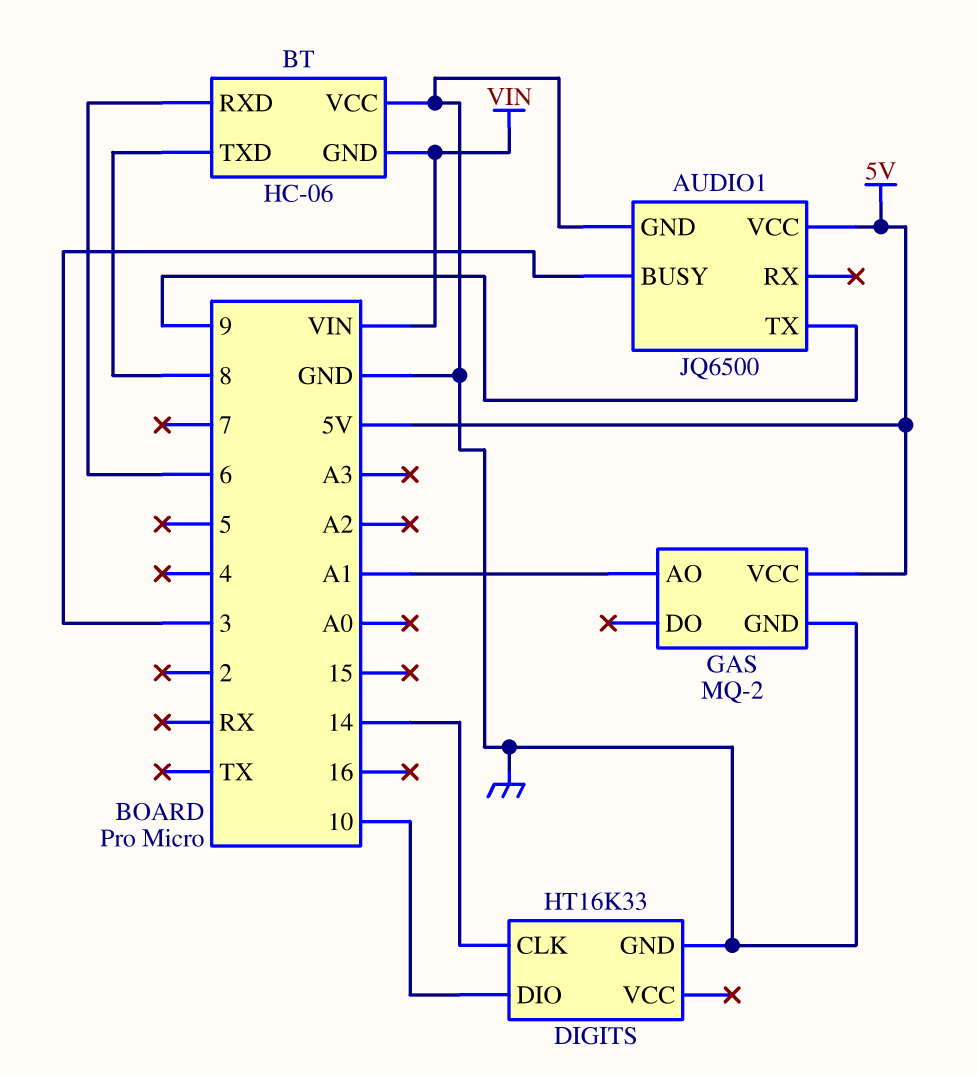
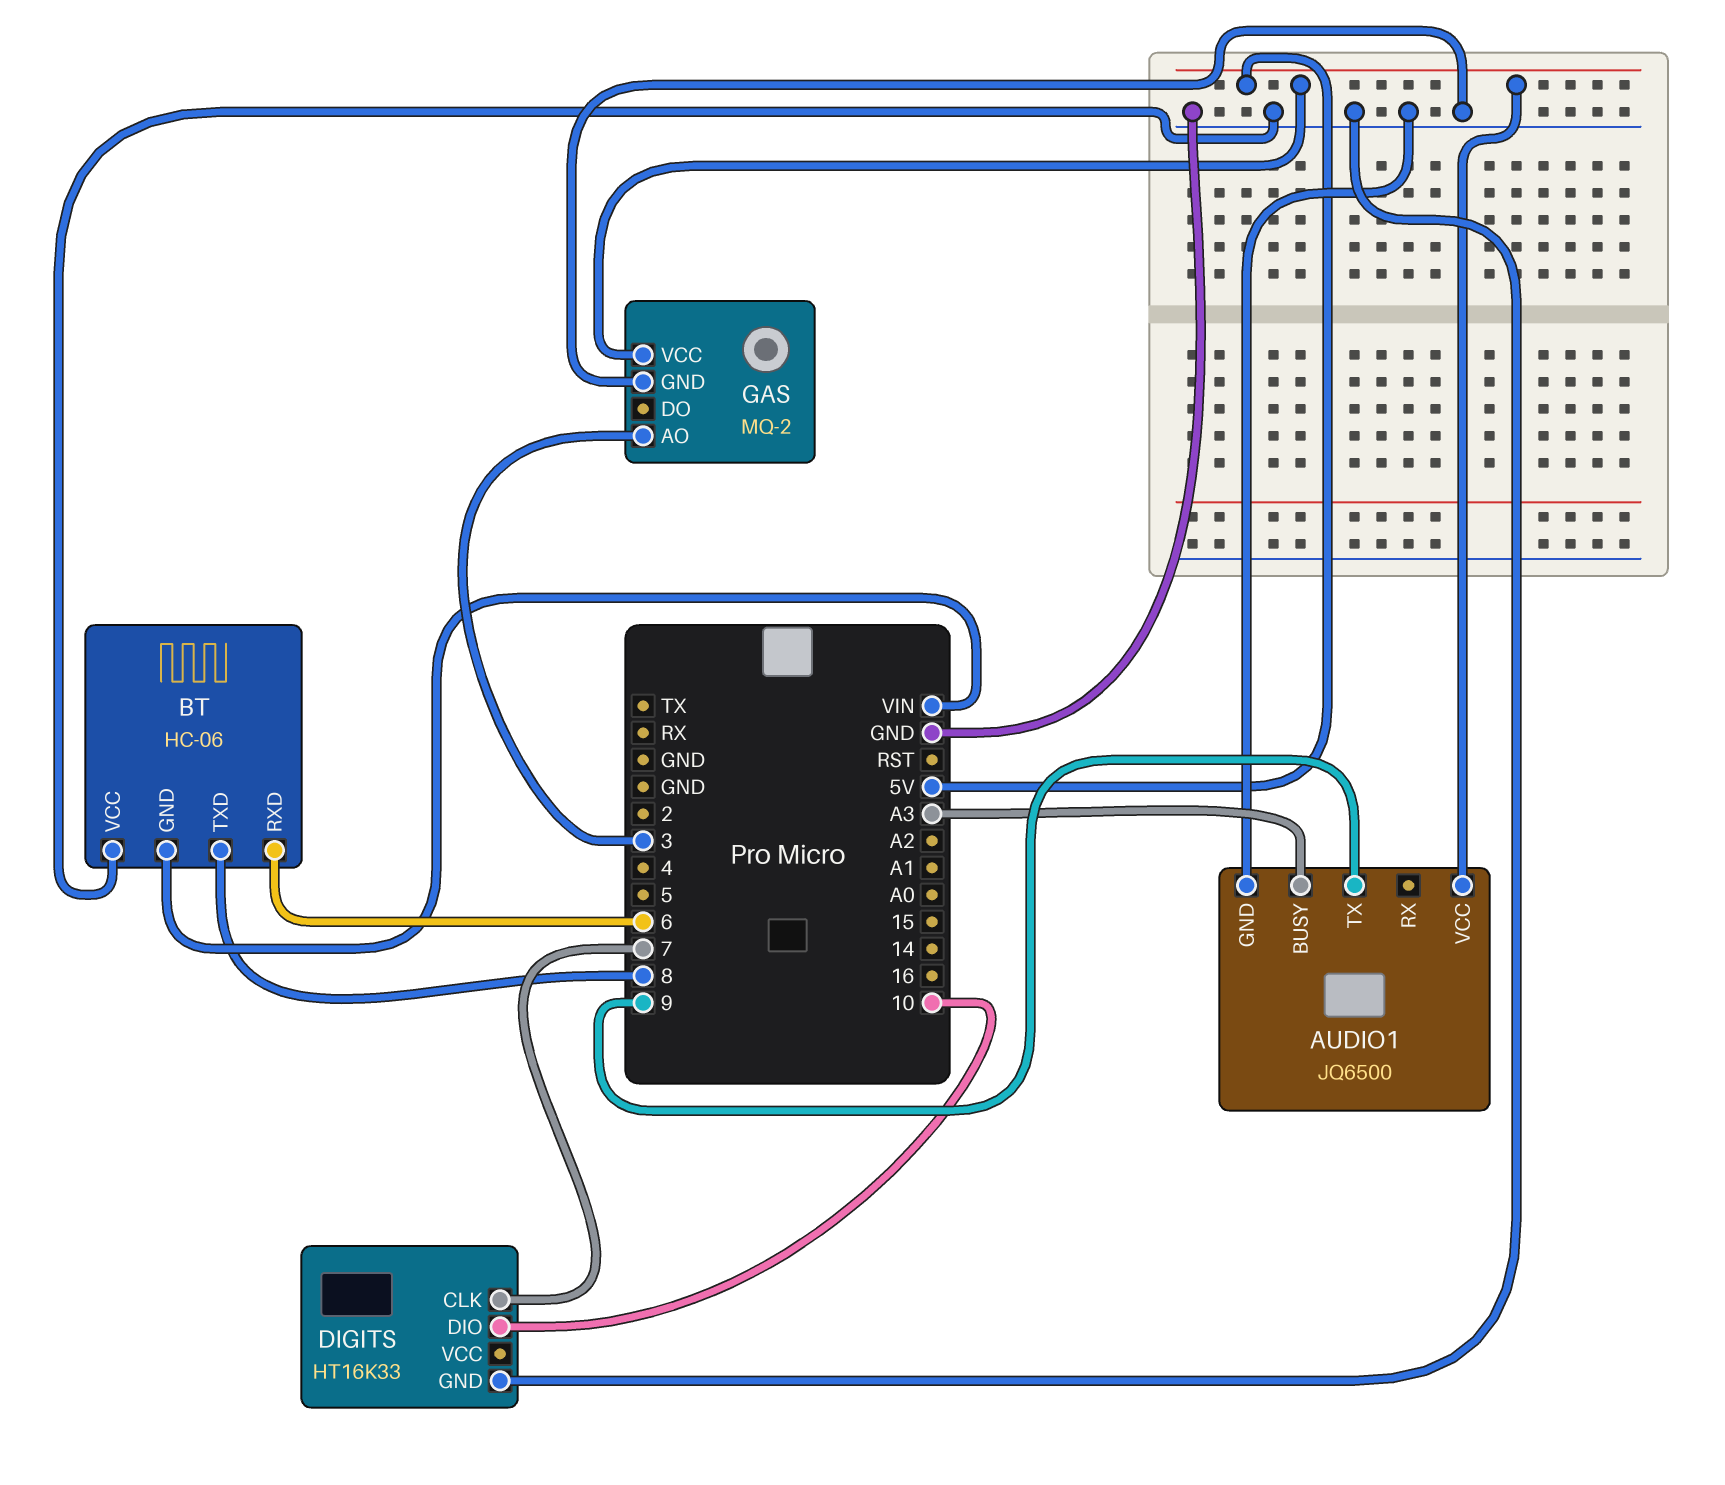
AUDIO1 pin BUSY: 3 -> A3
DIGITS pin CLK: 14 -> 7
GAS pin AO: A1 -> 3

